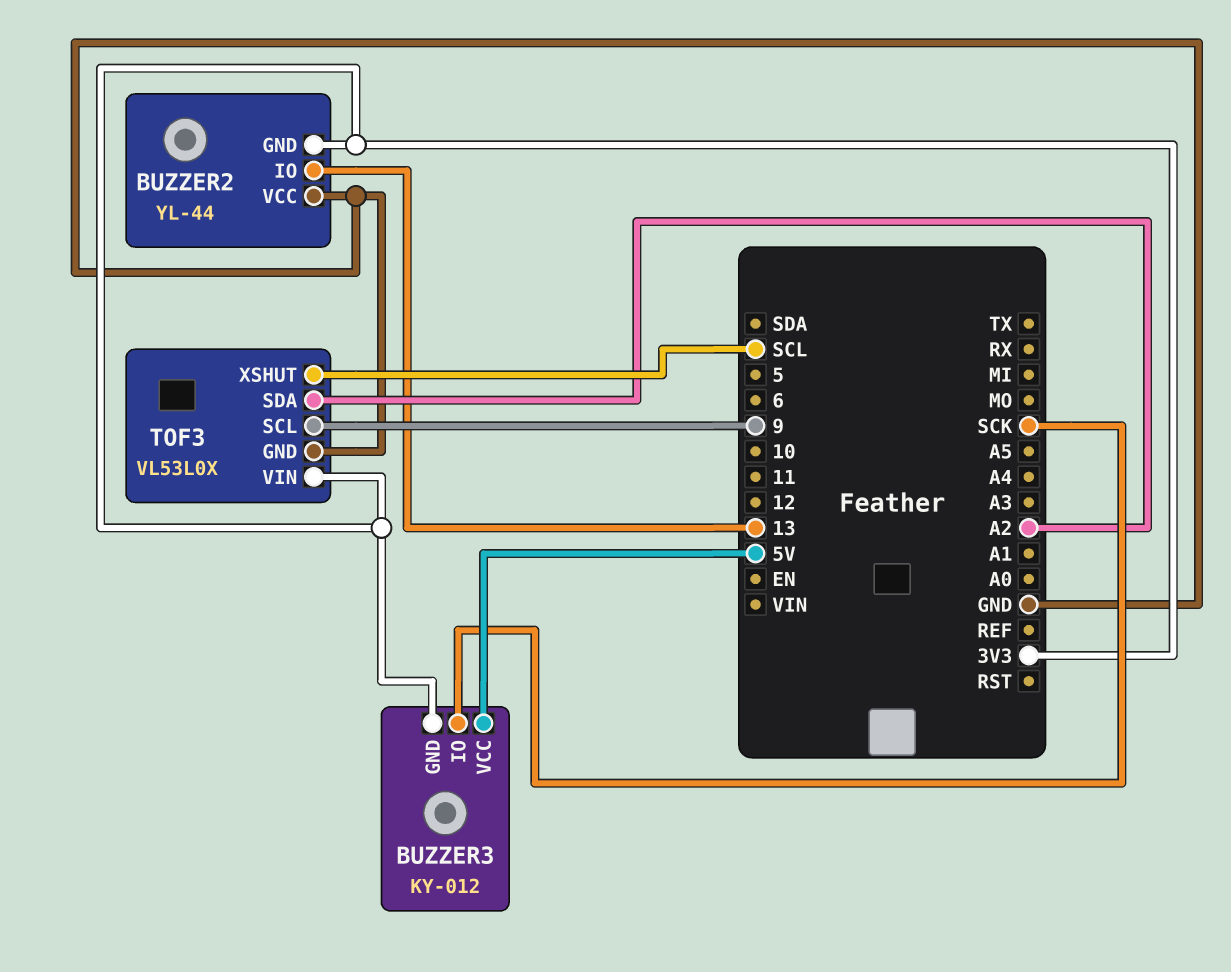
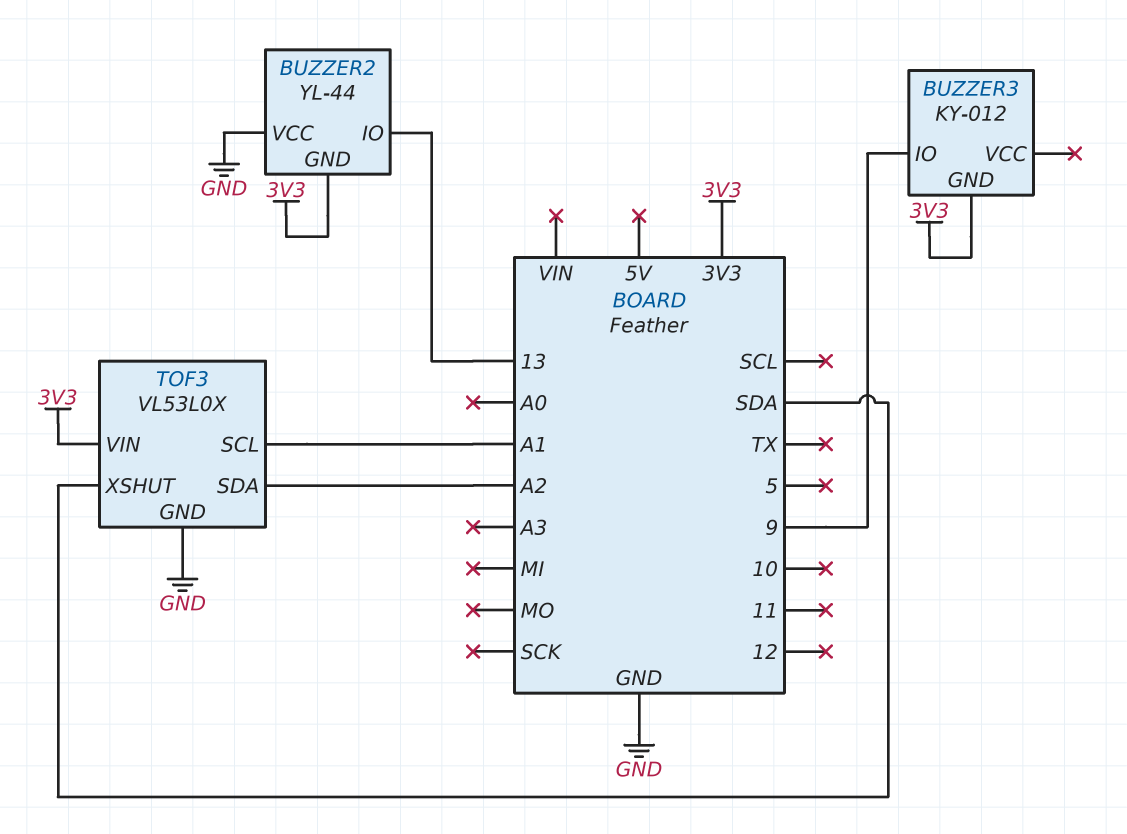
BUZZER3 pin IO: SCK -> 9
BUZZER3 pin VCC: 5V -> none
TOF3 pin SCL: 9 -> A1
TOF3 pin XSHUT: SCL -> SDA

